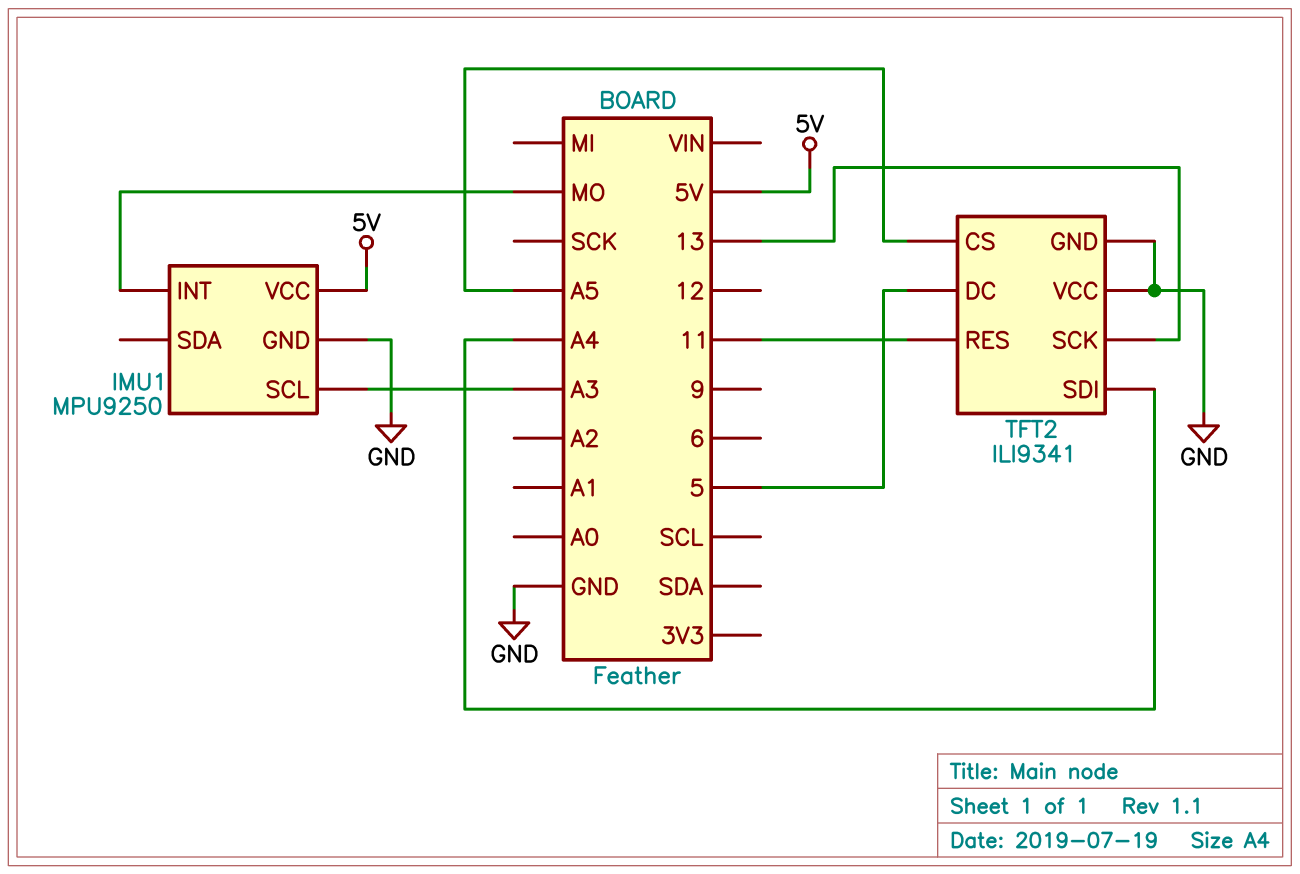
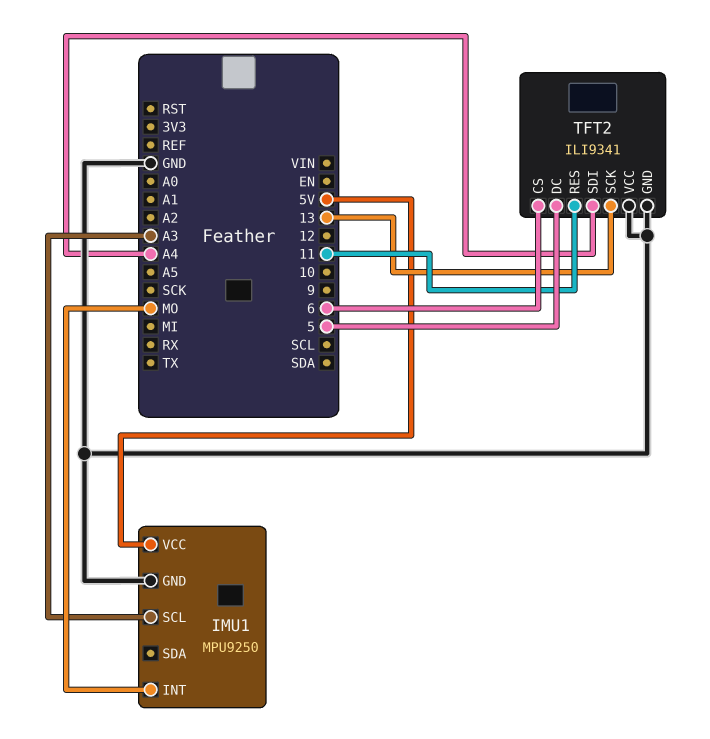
TFT2 pin CS: A5 -> 6

